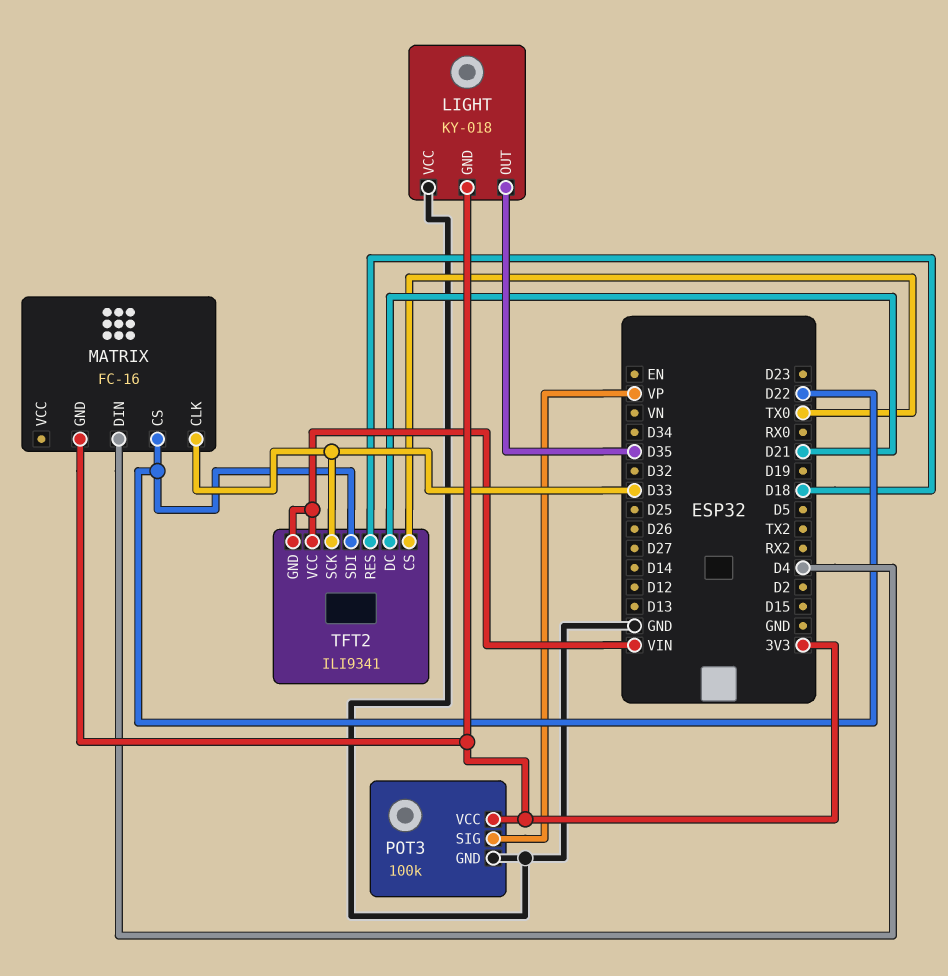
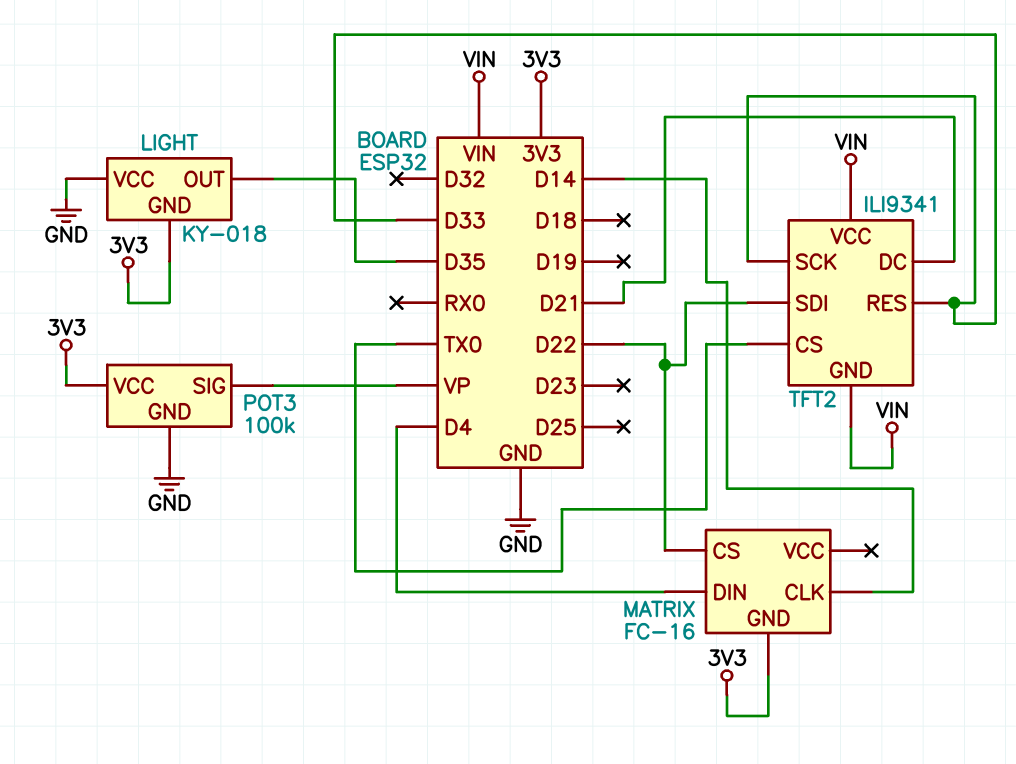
MATRIX pin CLK: D33 -> D14
TFT2 pin RES: D18 -> D33

